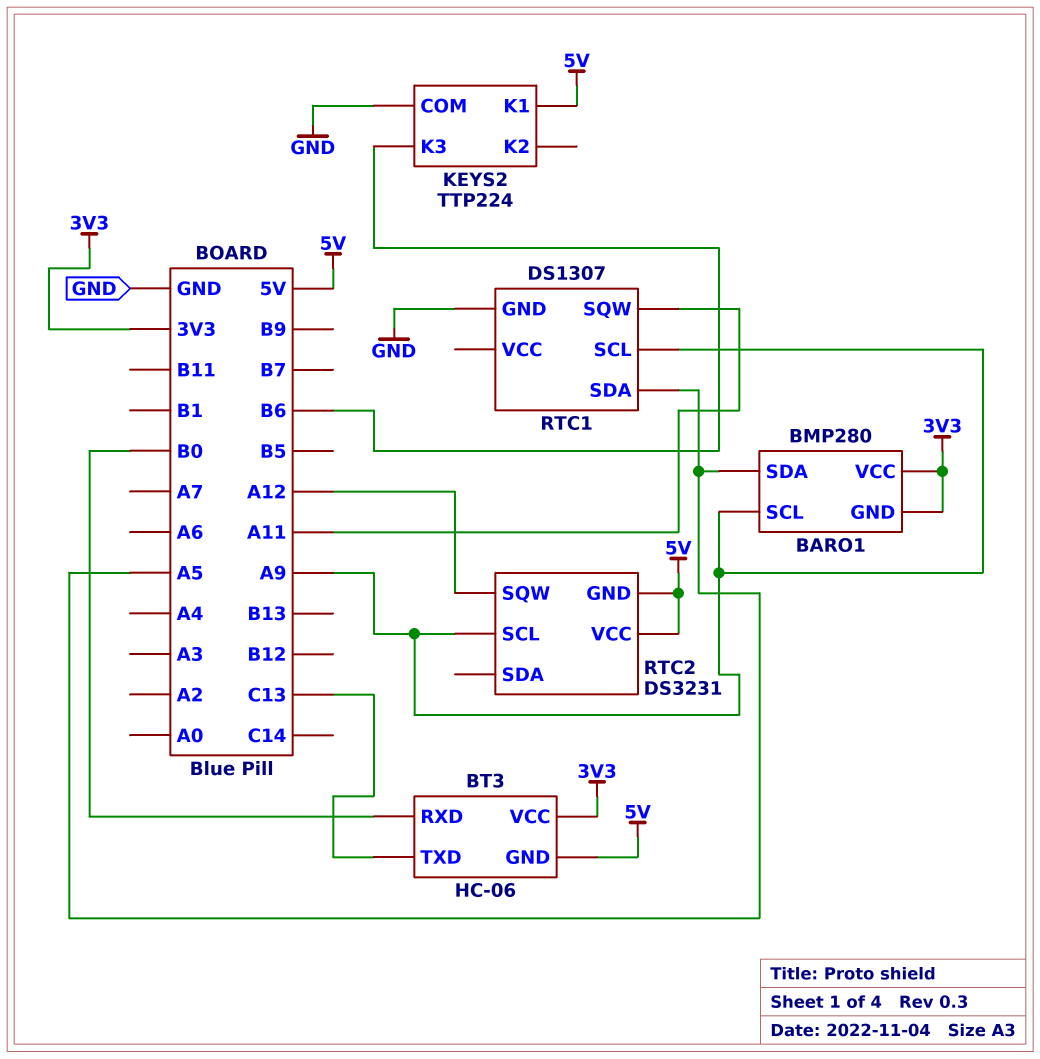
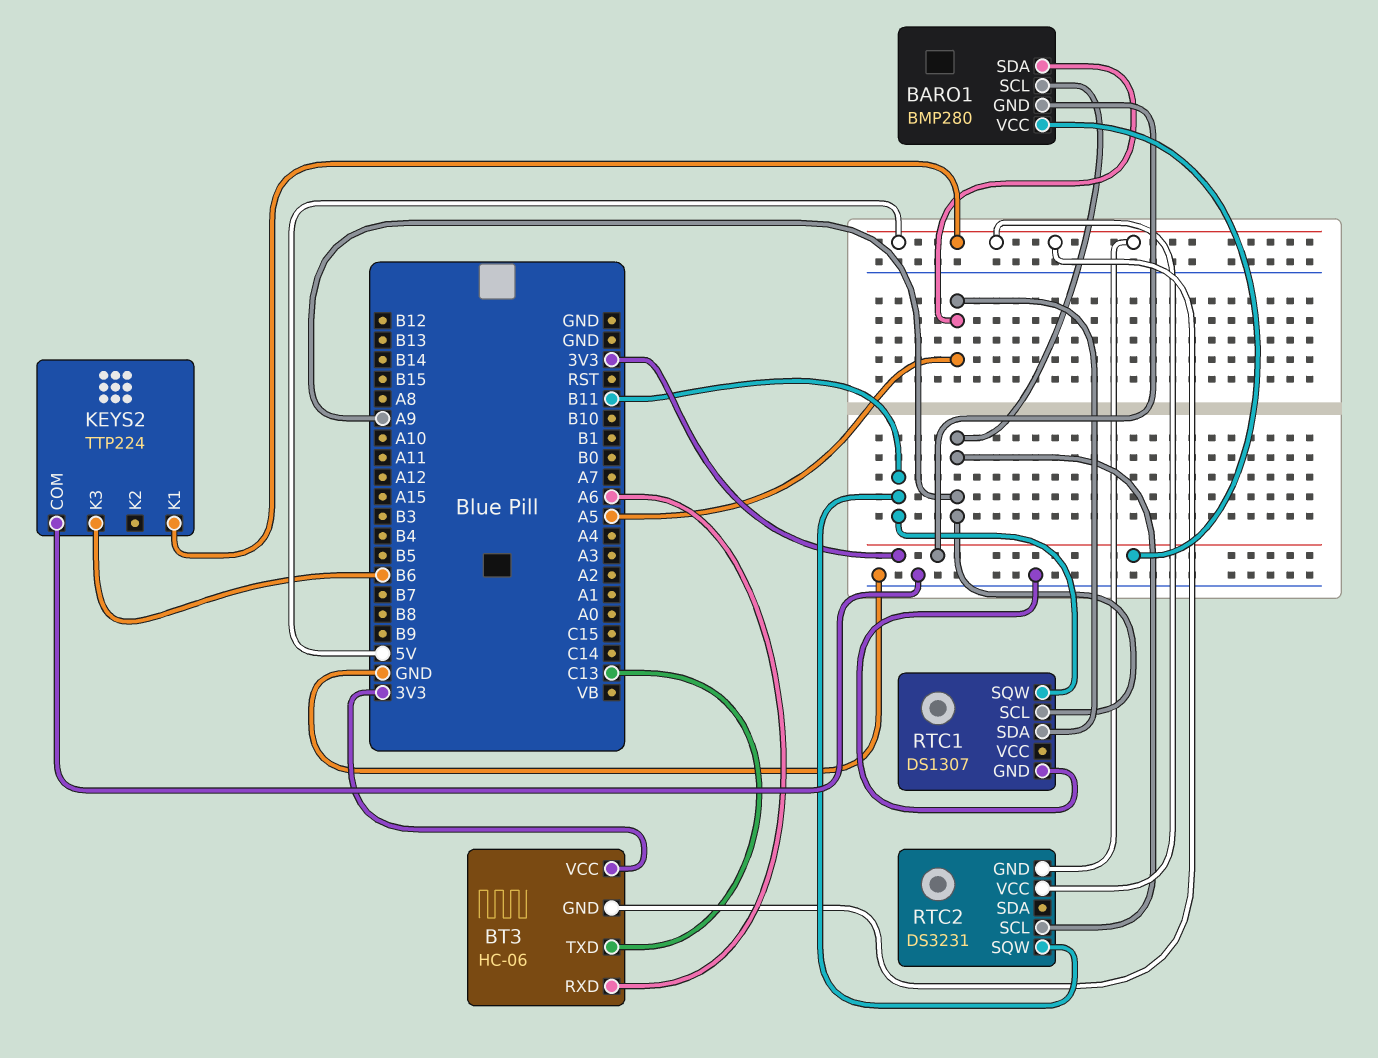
BT3 pin RXD: B0 -> A6
RTC1 pin SQW: A11 -> B11
RTC2 pin SQW: A12 -> B11

